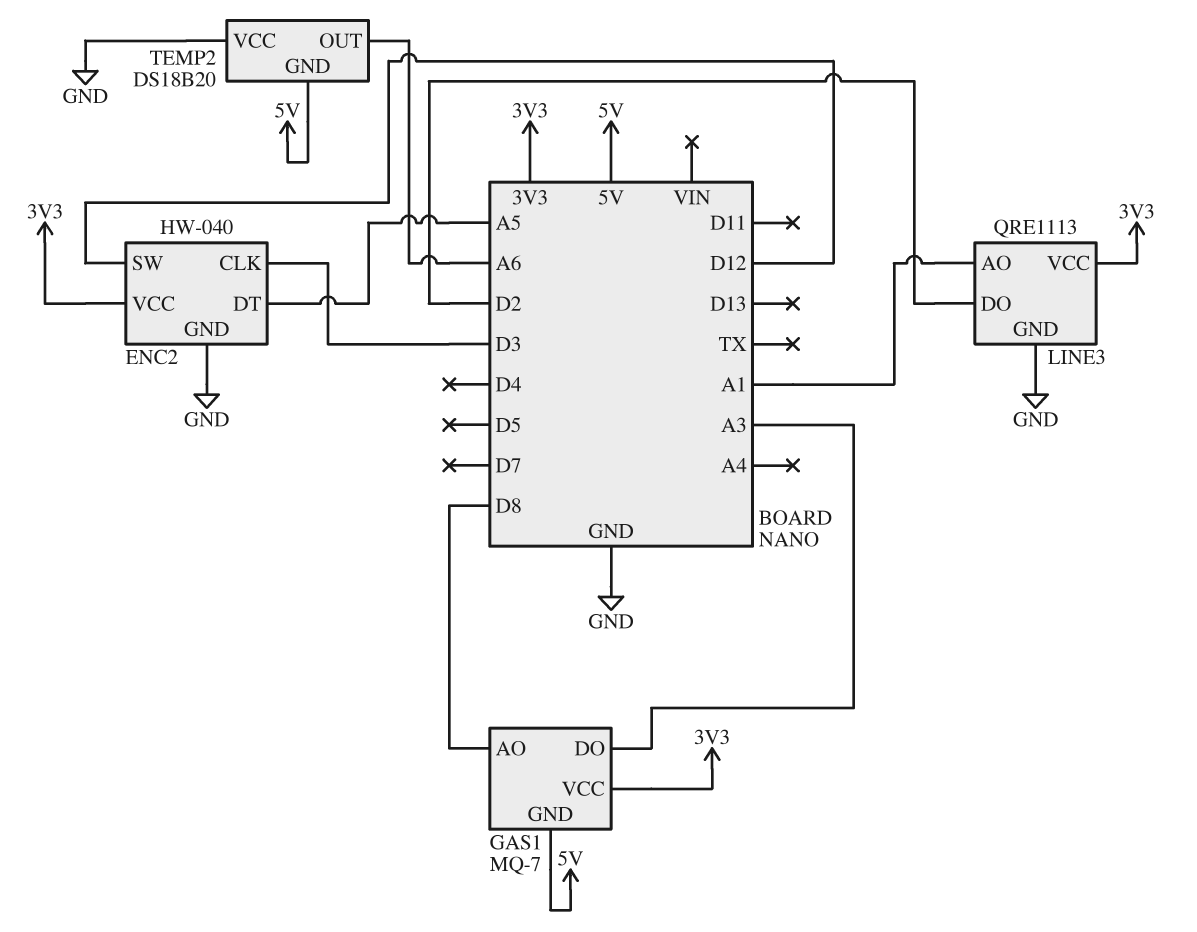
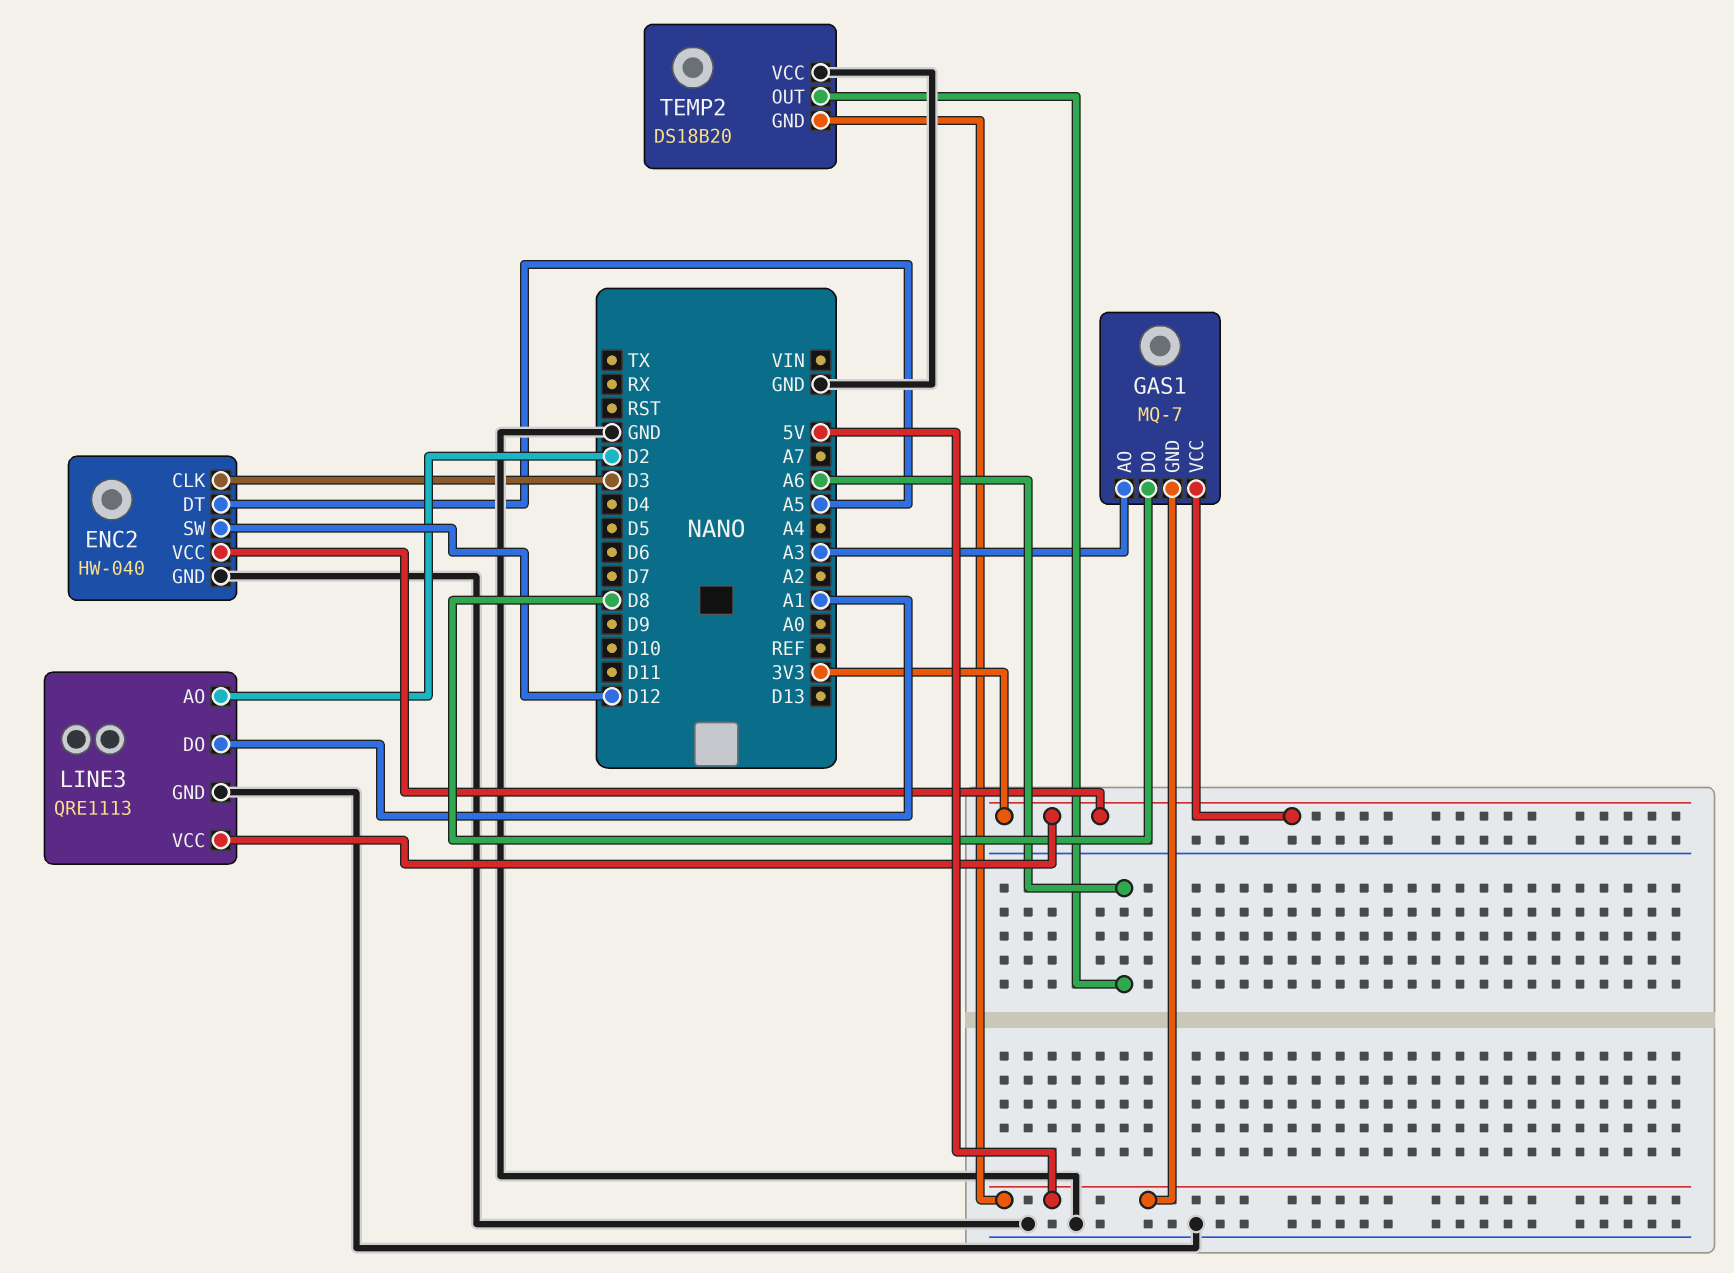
GAS1 pin AO: D8 -> A3
GAS1 pin DO: A3 -> D8
LINE3 pin AO: A1 -> D2
LINE3 pin DO: D2 -> A1

